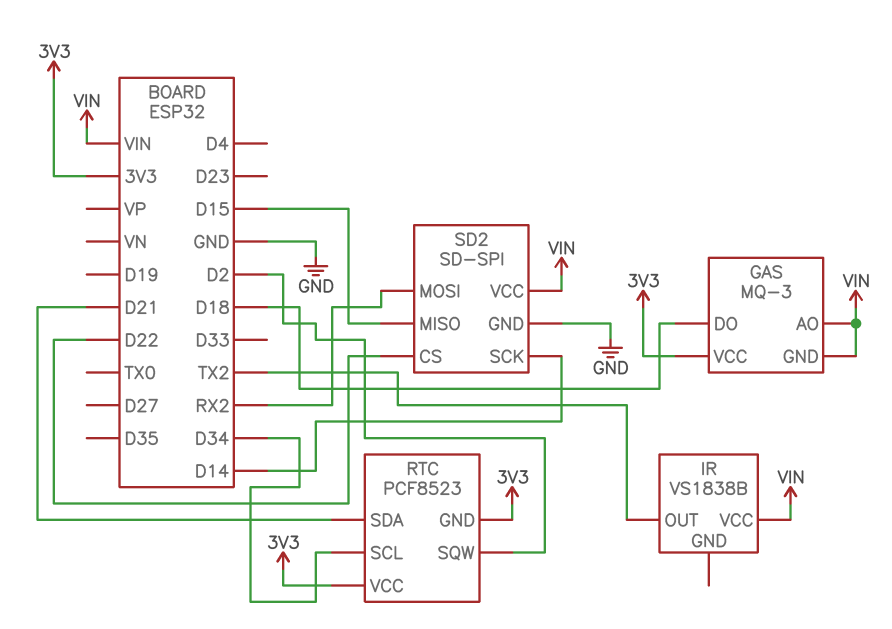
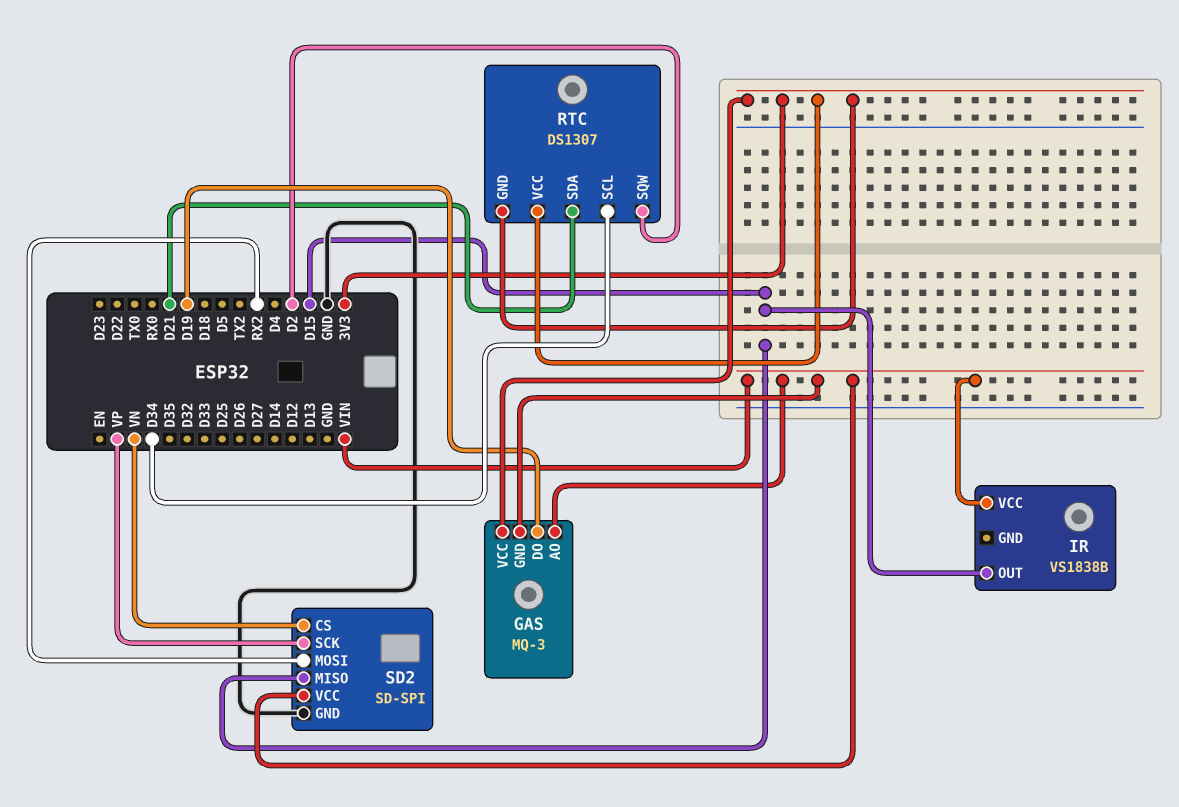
GAS pin DO: D18 -> D19
IR pin OUT: TX2 -> D15
RTC: PCF8523 -> DS1307
SD2 pin CS: D22 -> VN
SD2 pin SCK: D14 -> VP

